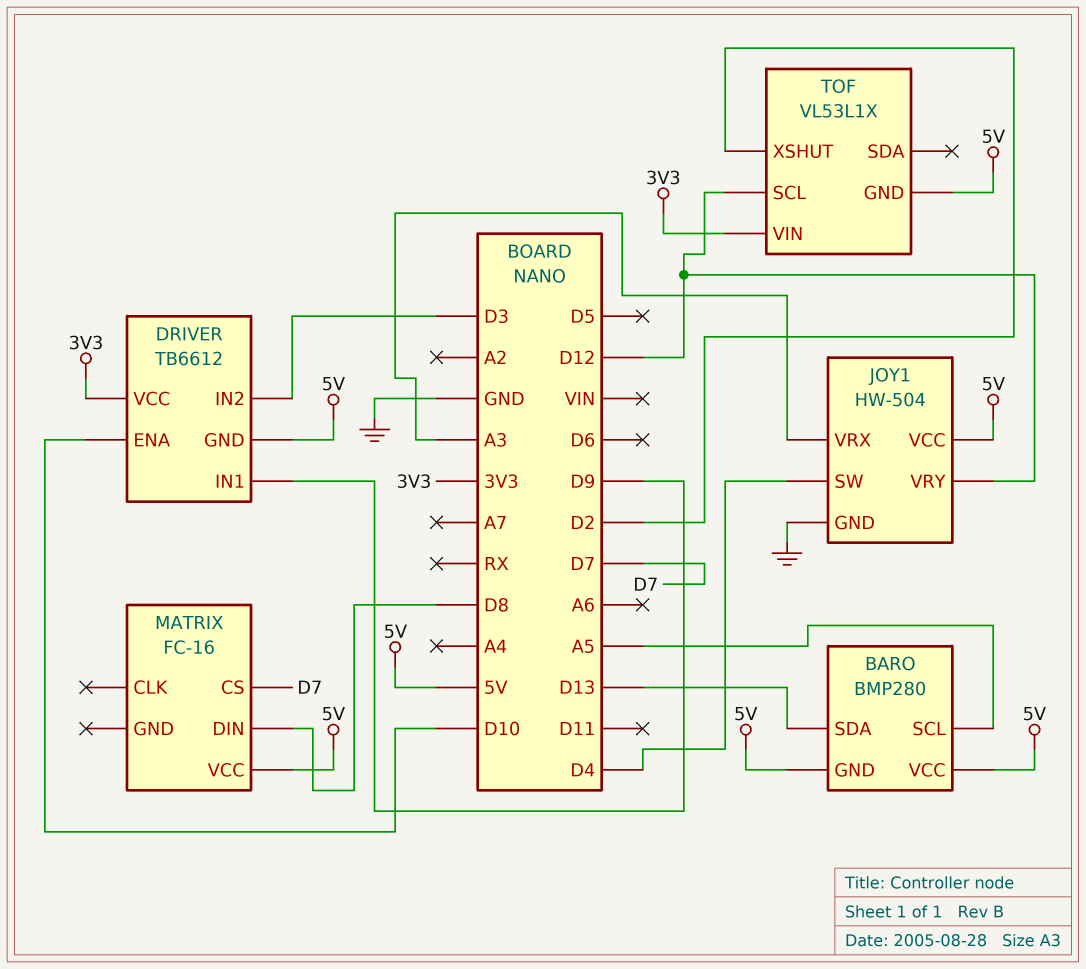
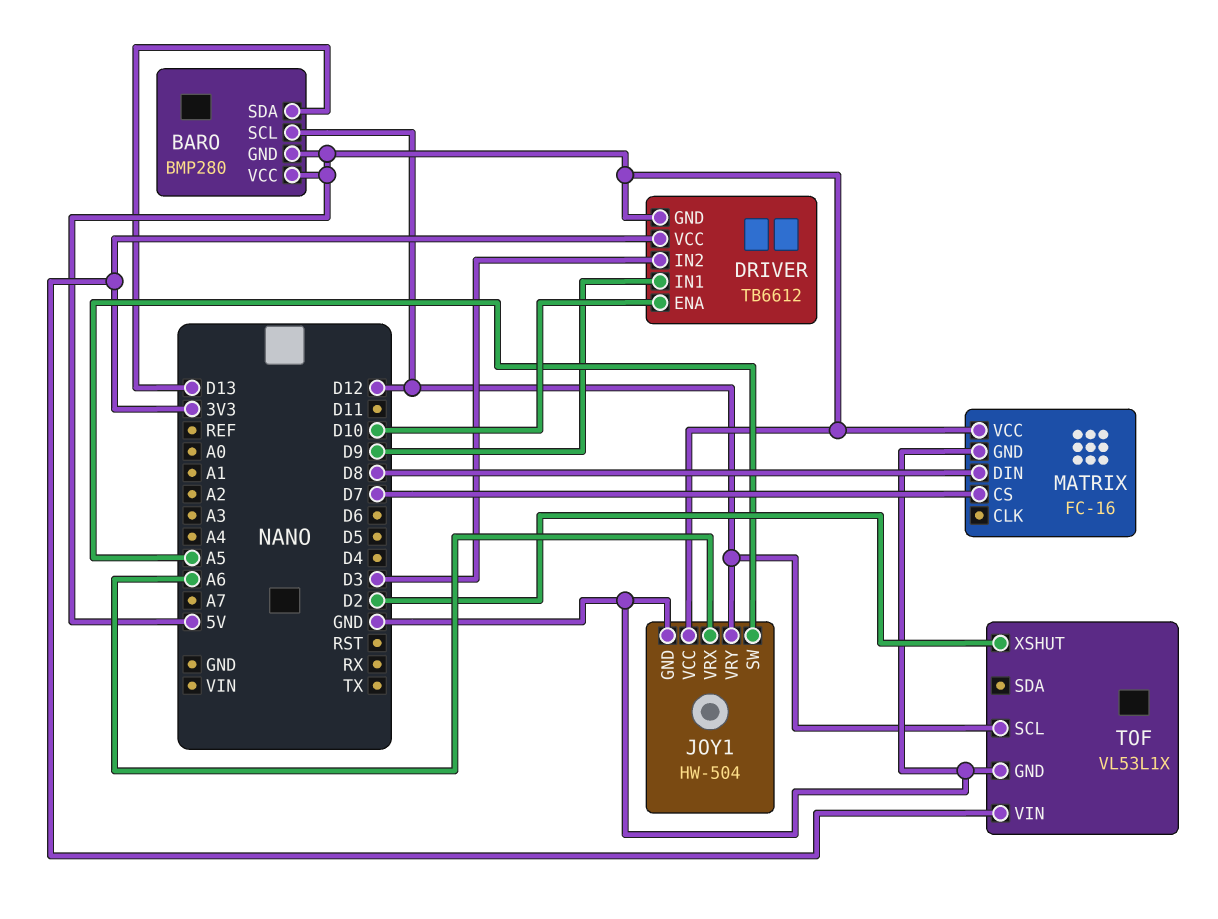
BARO pin SCL: A5 -> D12
JOY1 pin SW: D4 -> A5
JOY1 pin VRX: A3 -> A6
MATRIX pin GND: none -> GND
TOF pin GND: 5V -> GND

